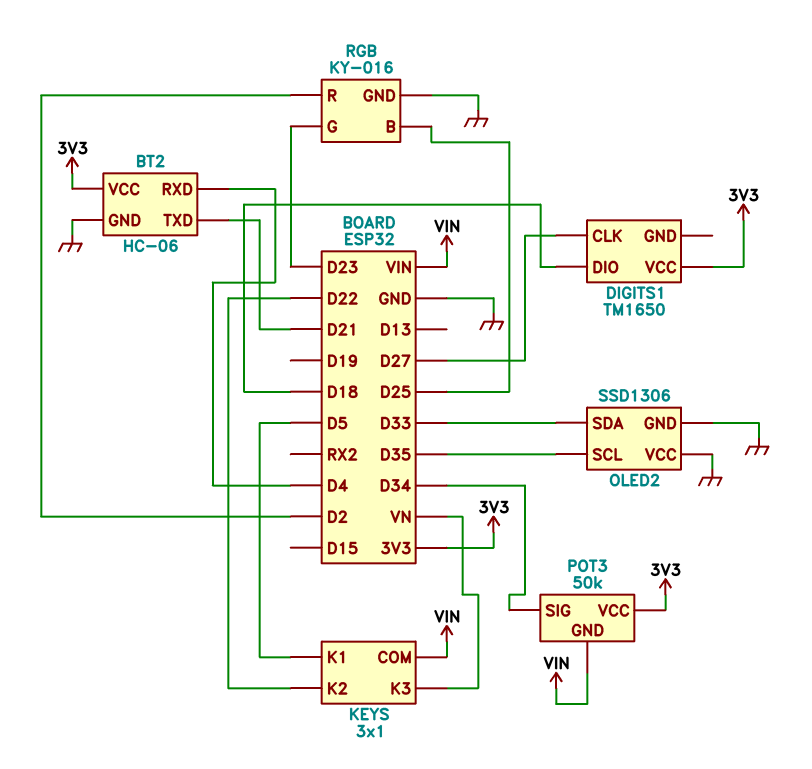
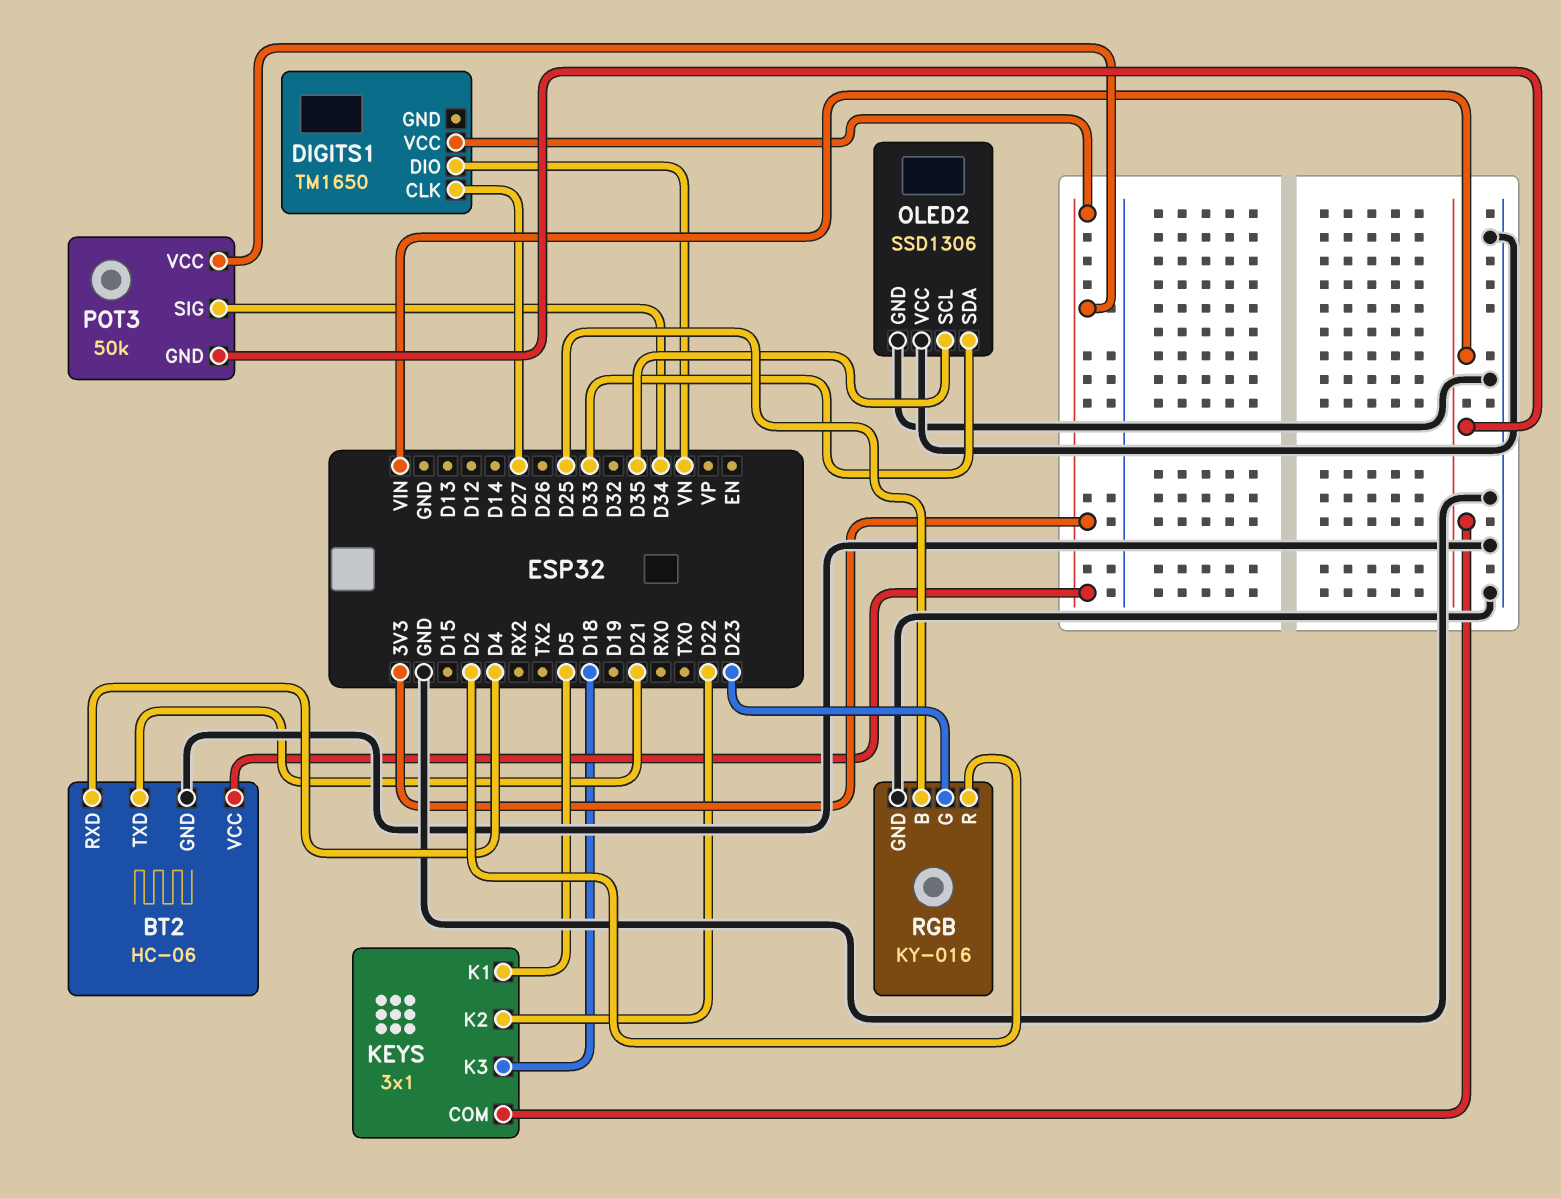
DIGITS1 pin DIO: D18 -> VN
KEYS pin K3: VN -> D18

